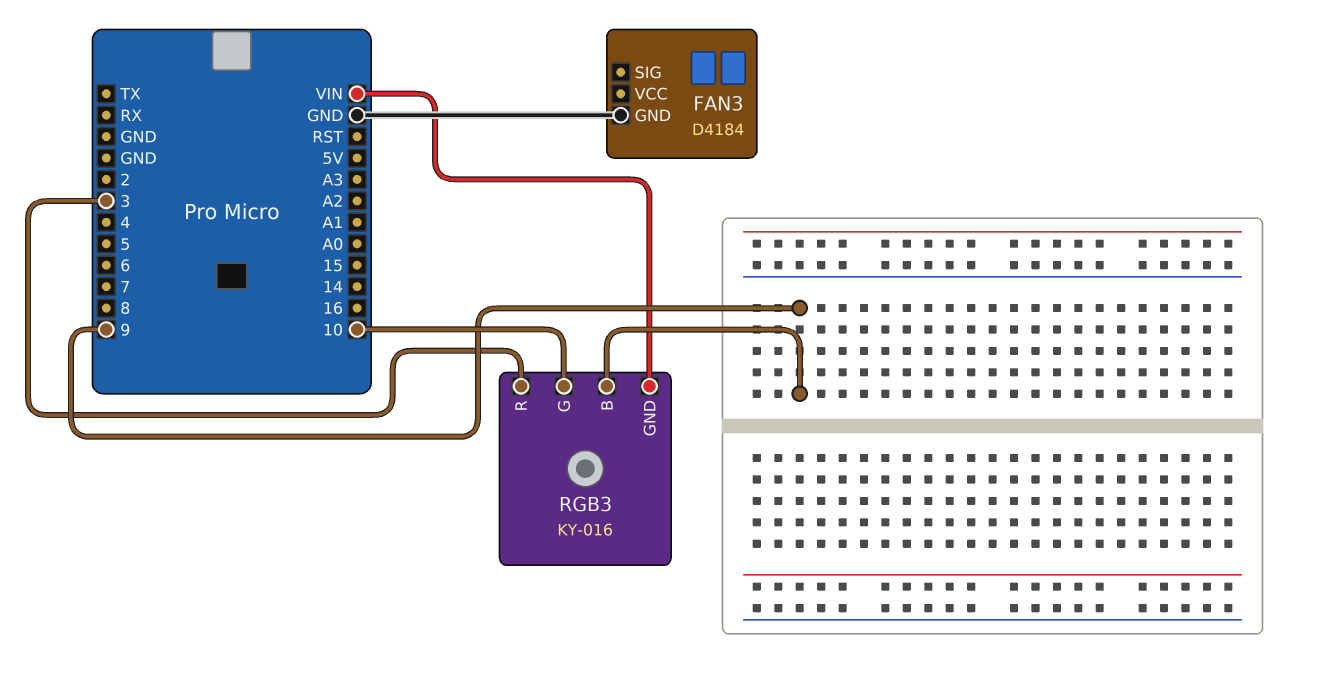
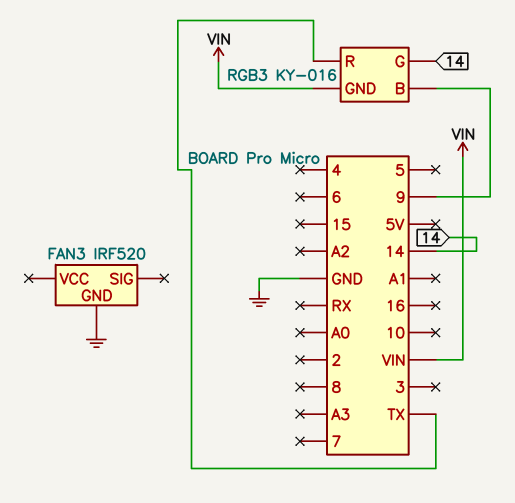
FAN3: D4184 -> IRF520
RGB3 pin G: 10 -> 14
RGB3 pin R: 3 -> TX

